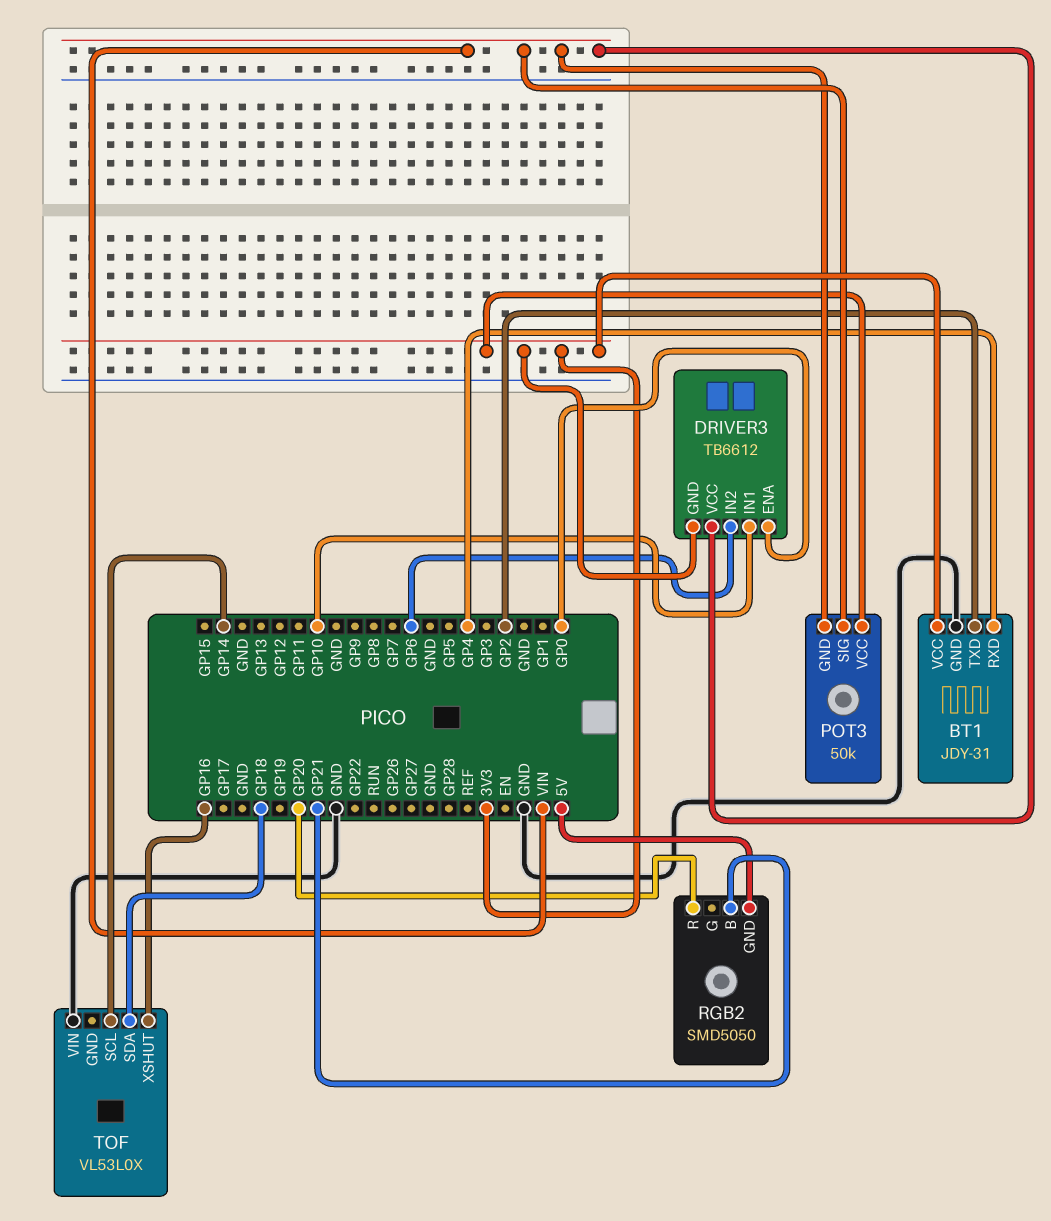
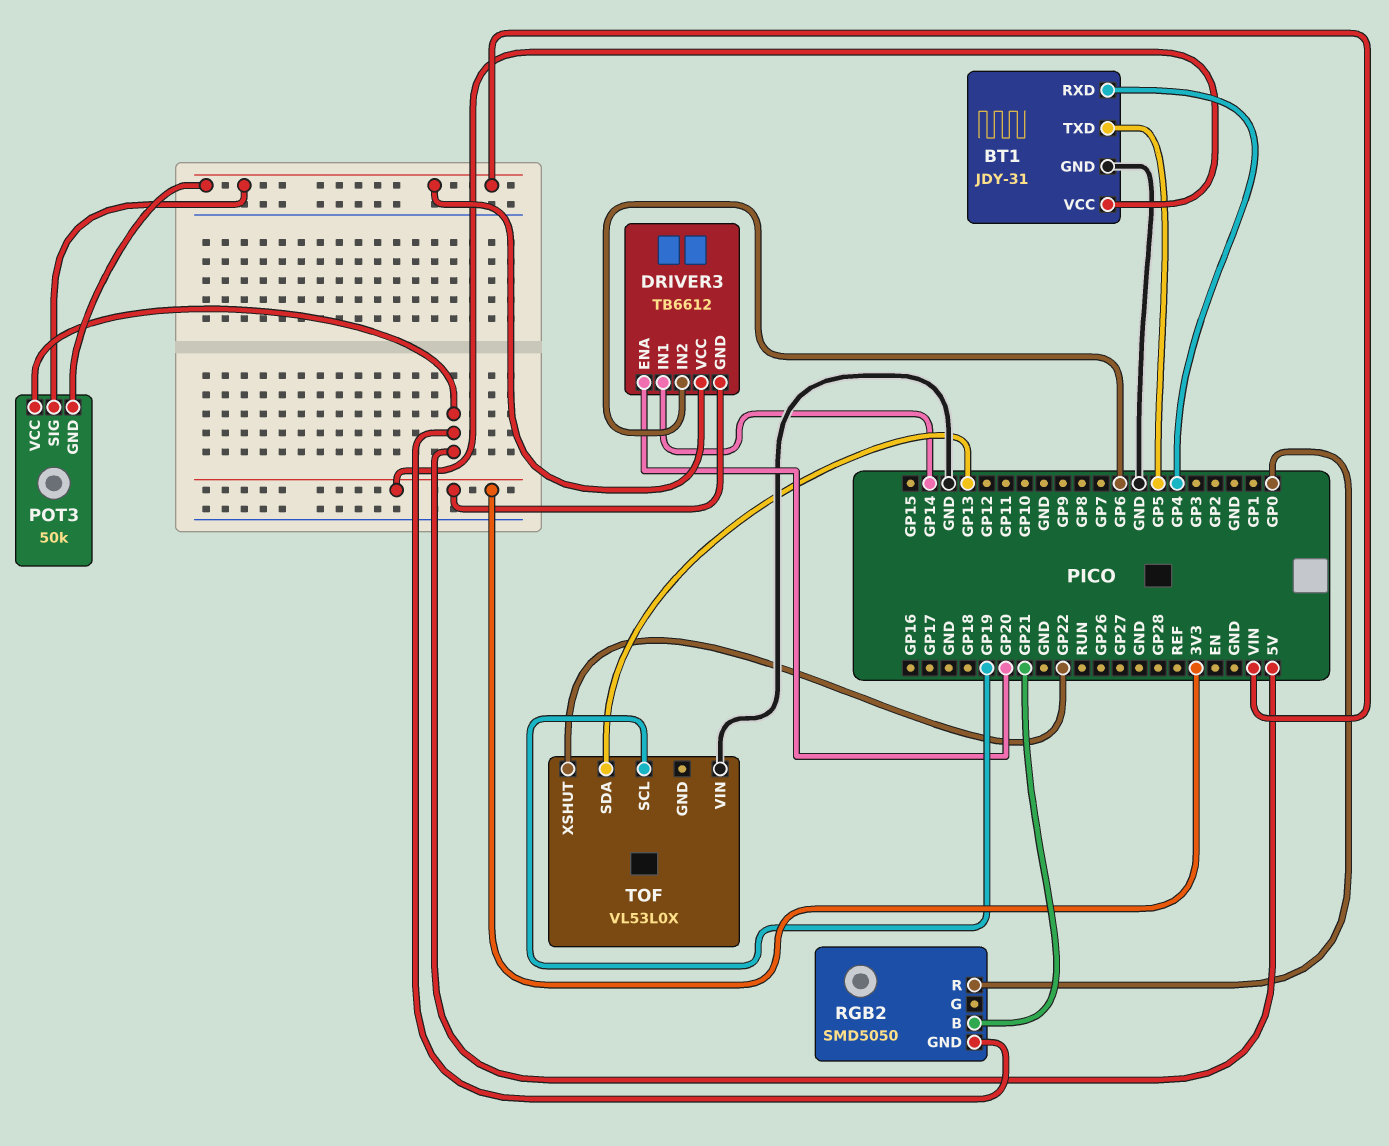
BT1 pin TXD: GP2 -> GP5
DRIVER3 pin ENA: GP0 -> GP20
DRIVER3 pin IN1: GP10 -> GP14
POT3 pin VCC: 3V3 -> 5V
RGB2 pin R: GP20 -> GP0
TOF pin SCL: GP14 -> GP19
TOF pin SDA: GP18 -> GP13
TOF pin XSHUT: GP16 -> GP22

